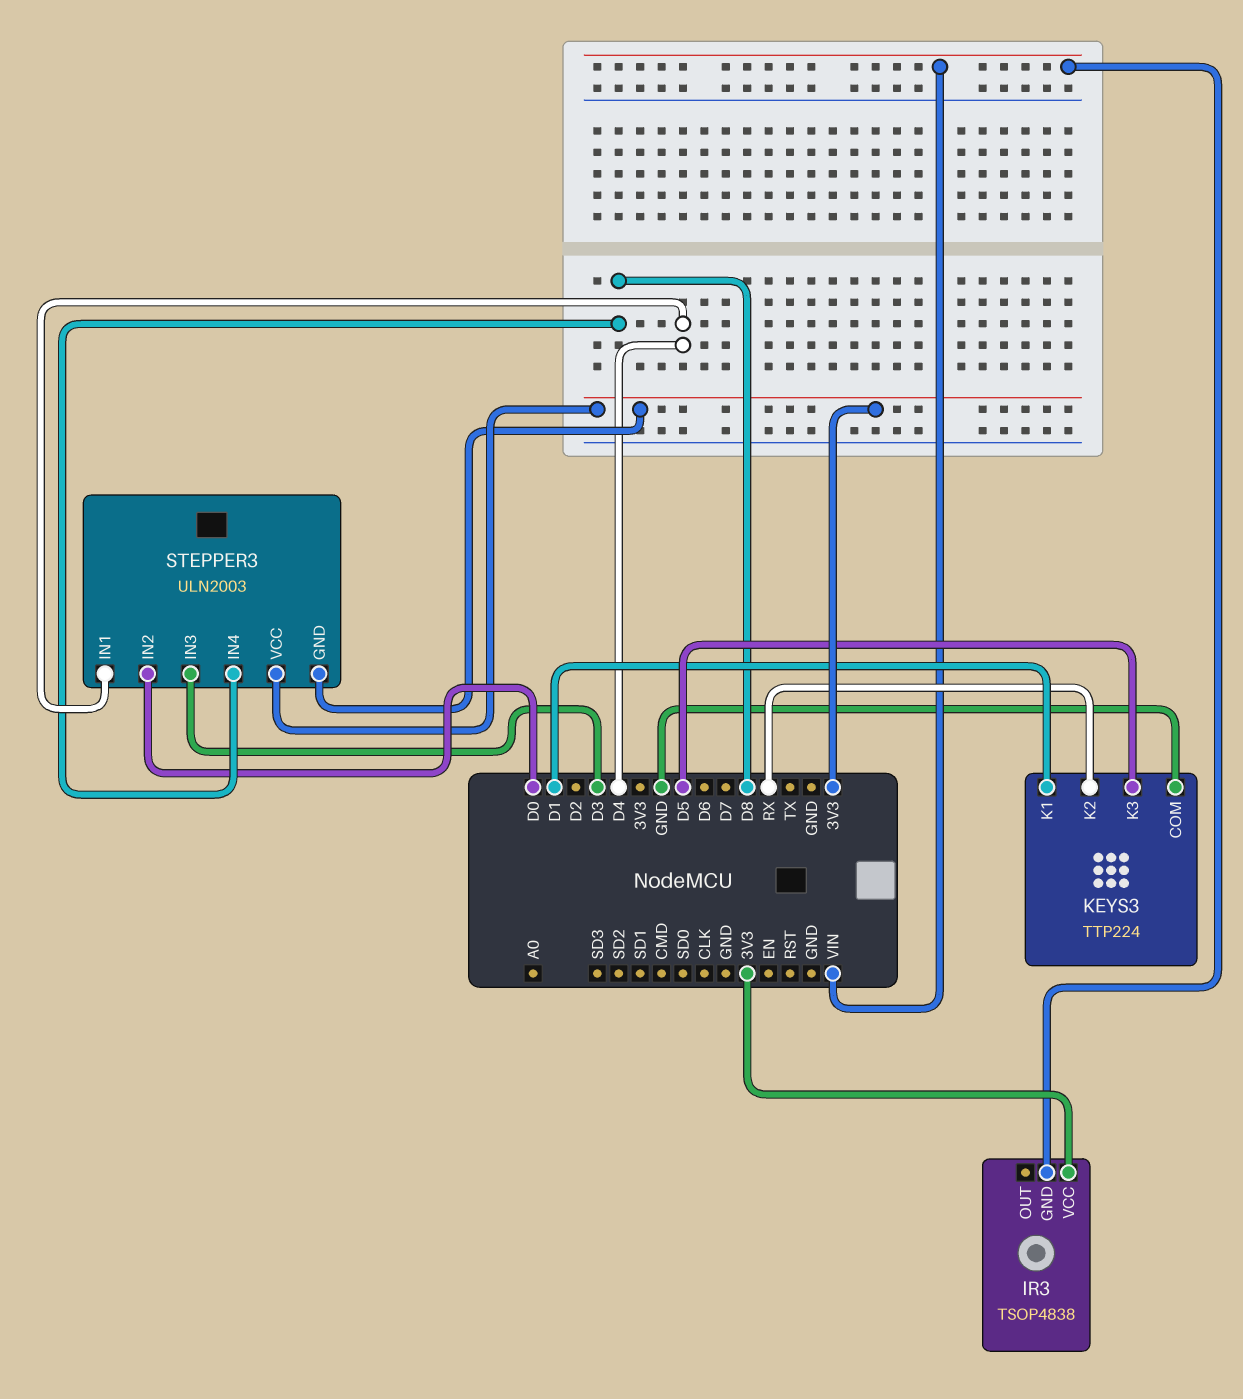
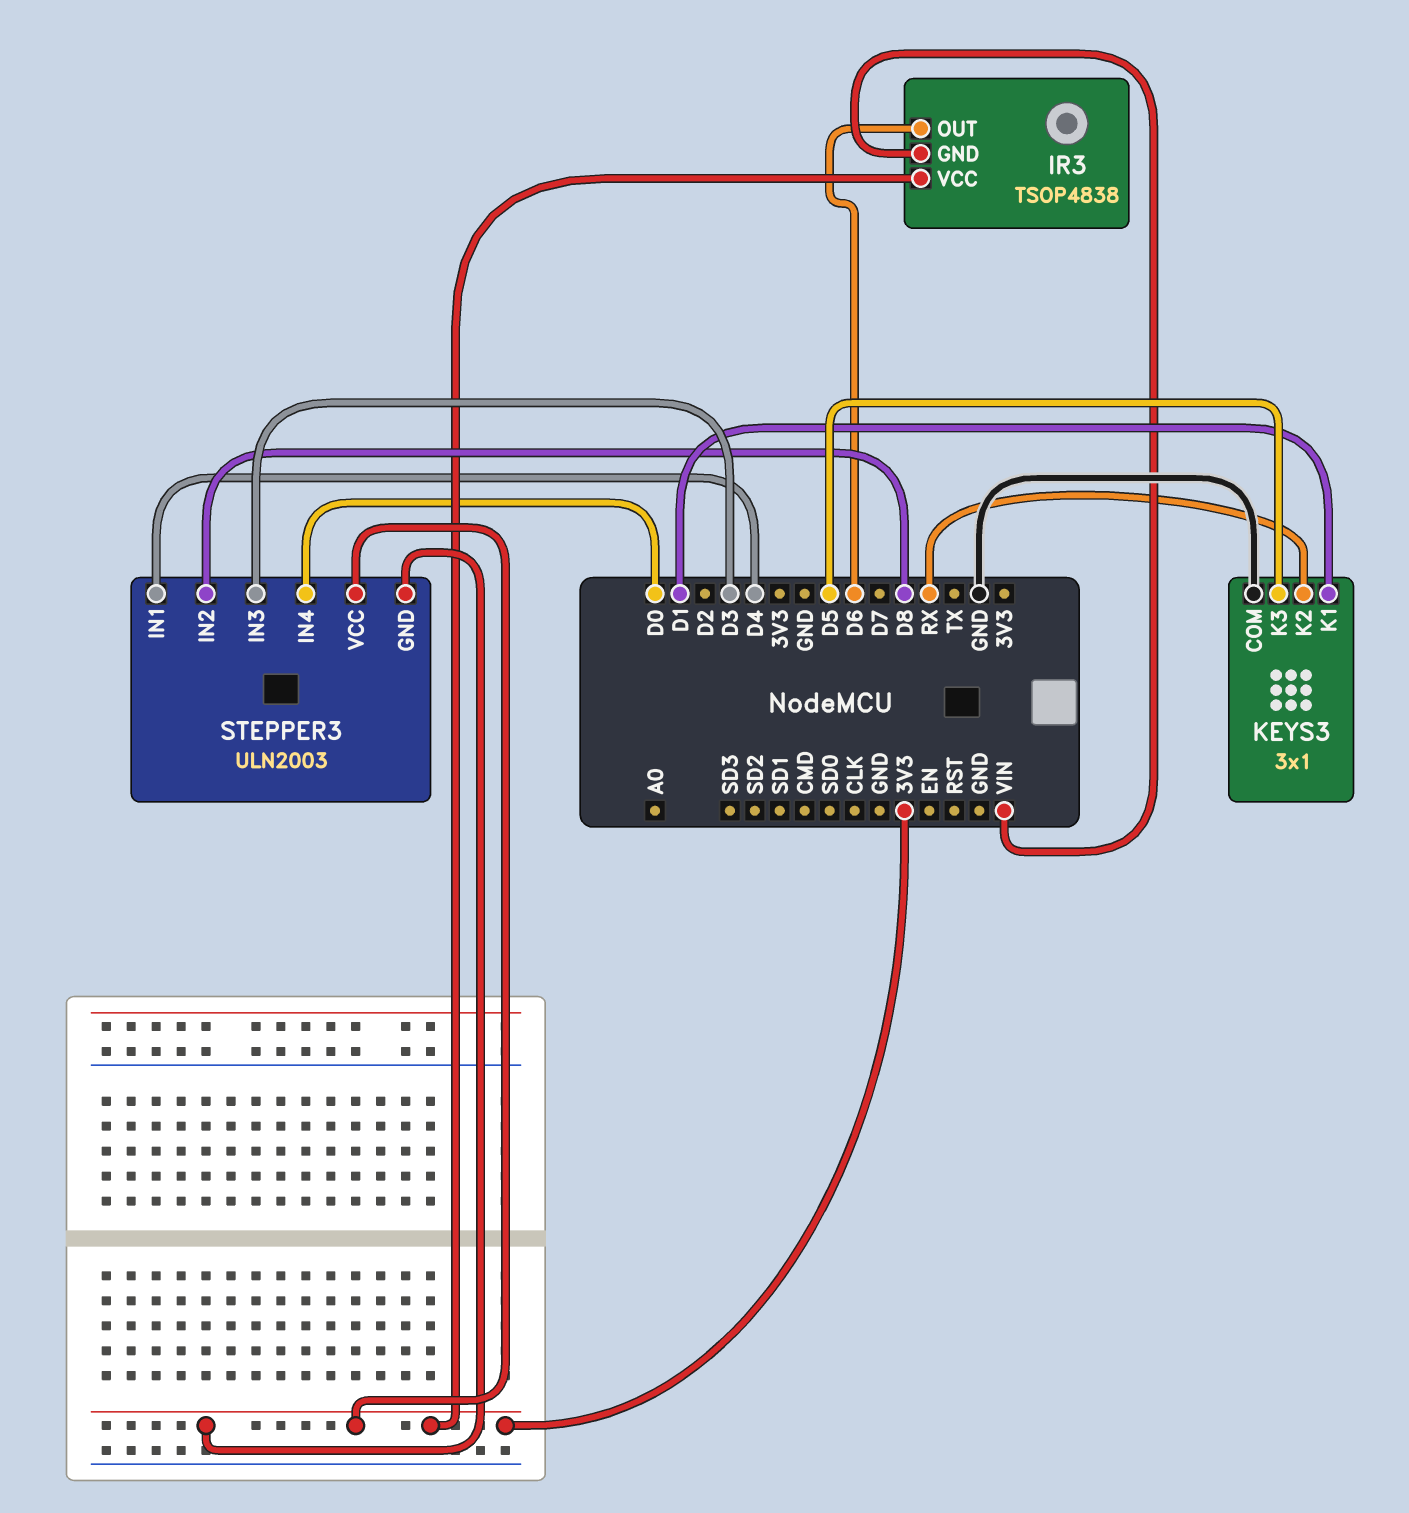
IR3 pin OUT: none -> D6
KEYS3: TTP224 -> 3x1
STEPPER3 pin IN2: D0 -> D8
STEPPER3 pin IN4: D8 -> D0

